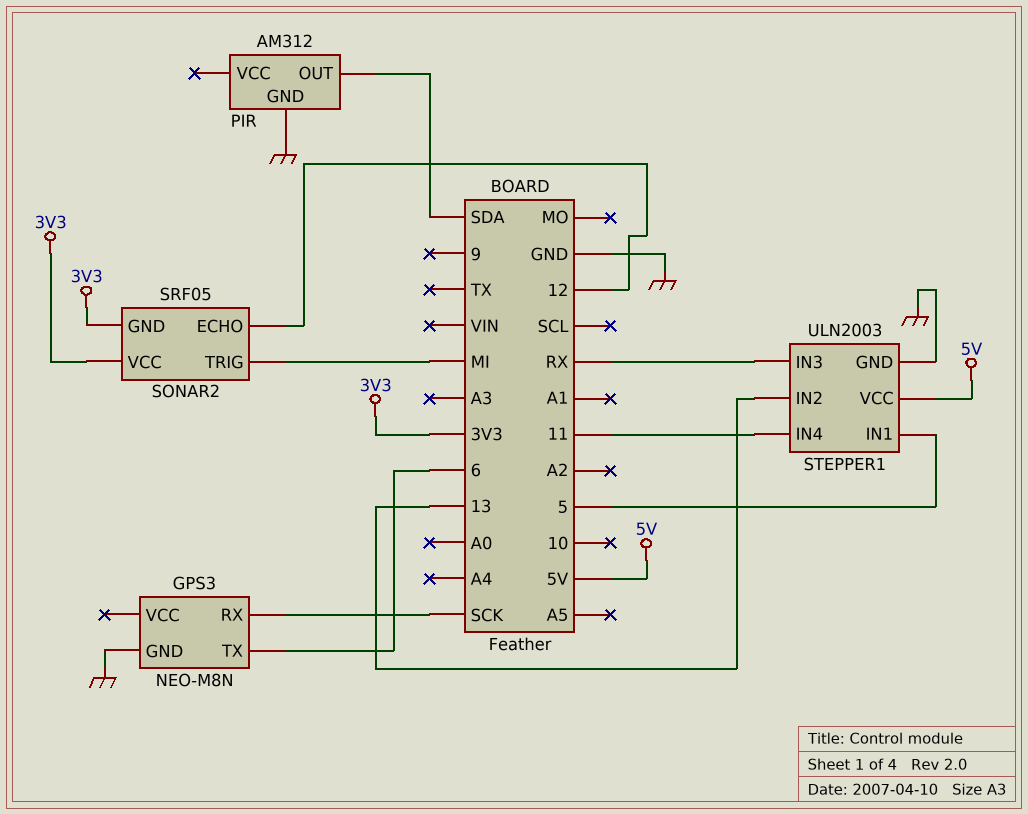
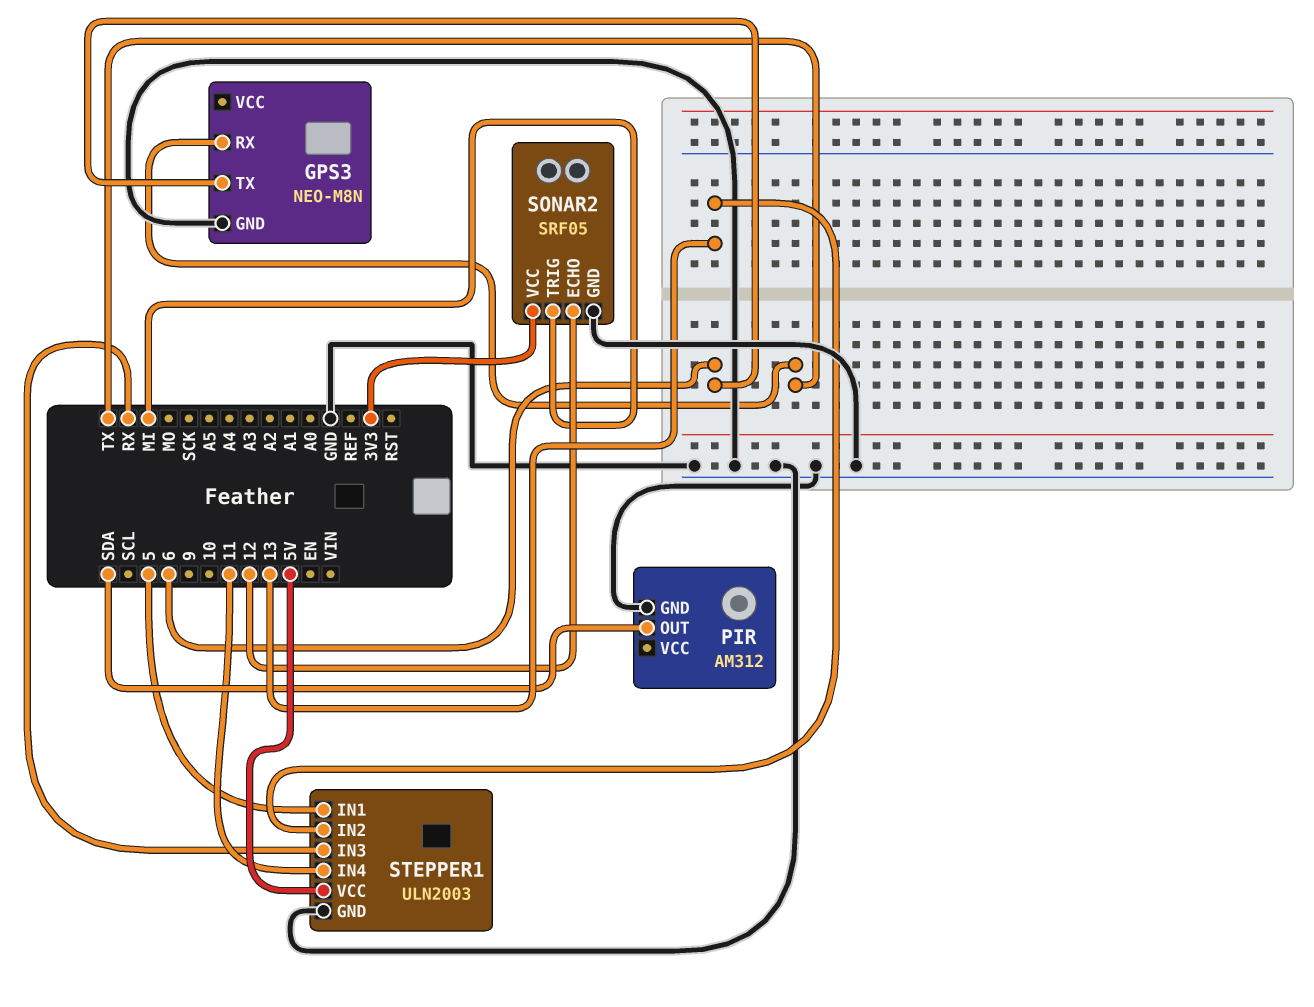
GPS3 pin RX: SCK -> TX
SONAR2 pin GND: 3V3 -> GND

